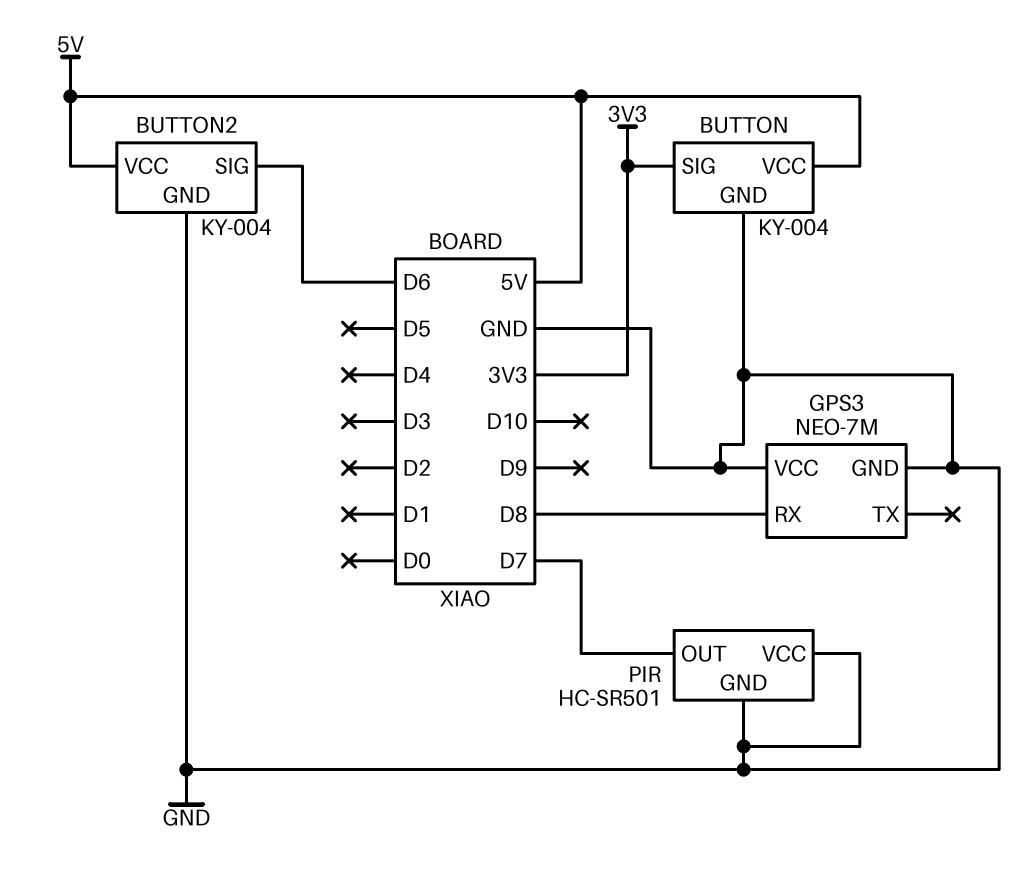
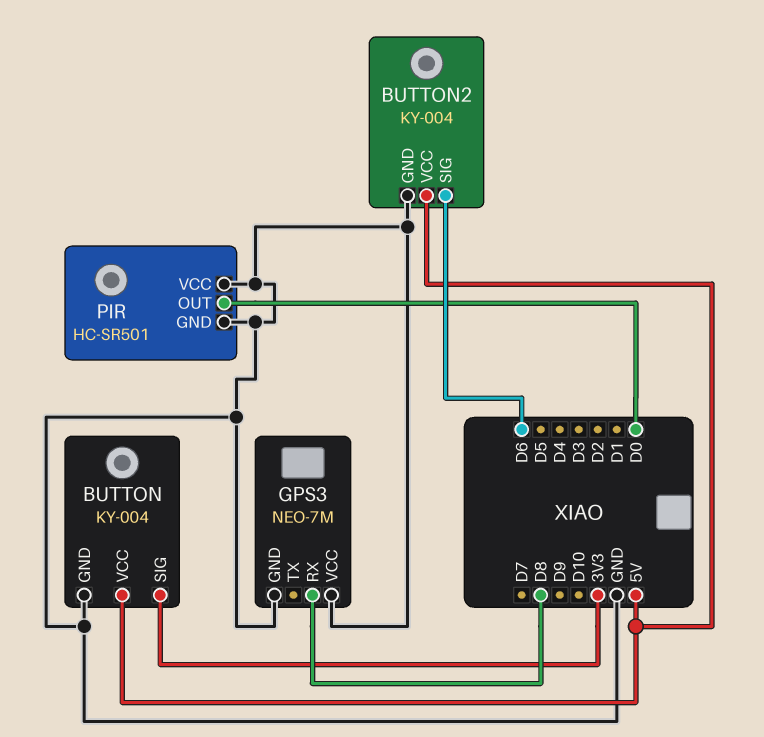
PIR pin OUT: D7 -> D0

